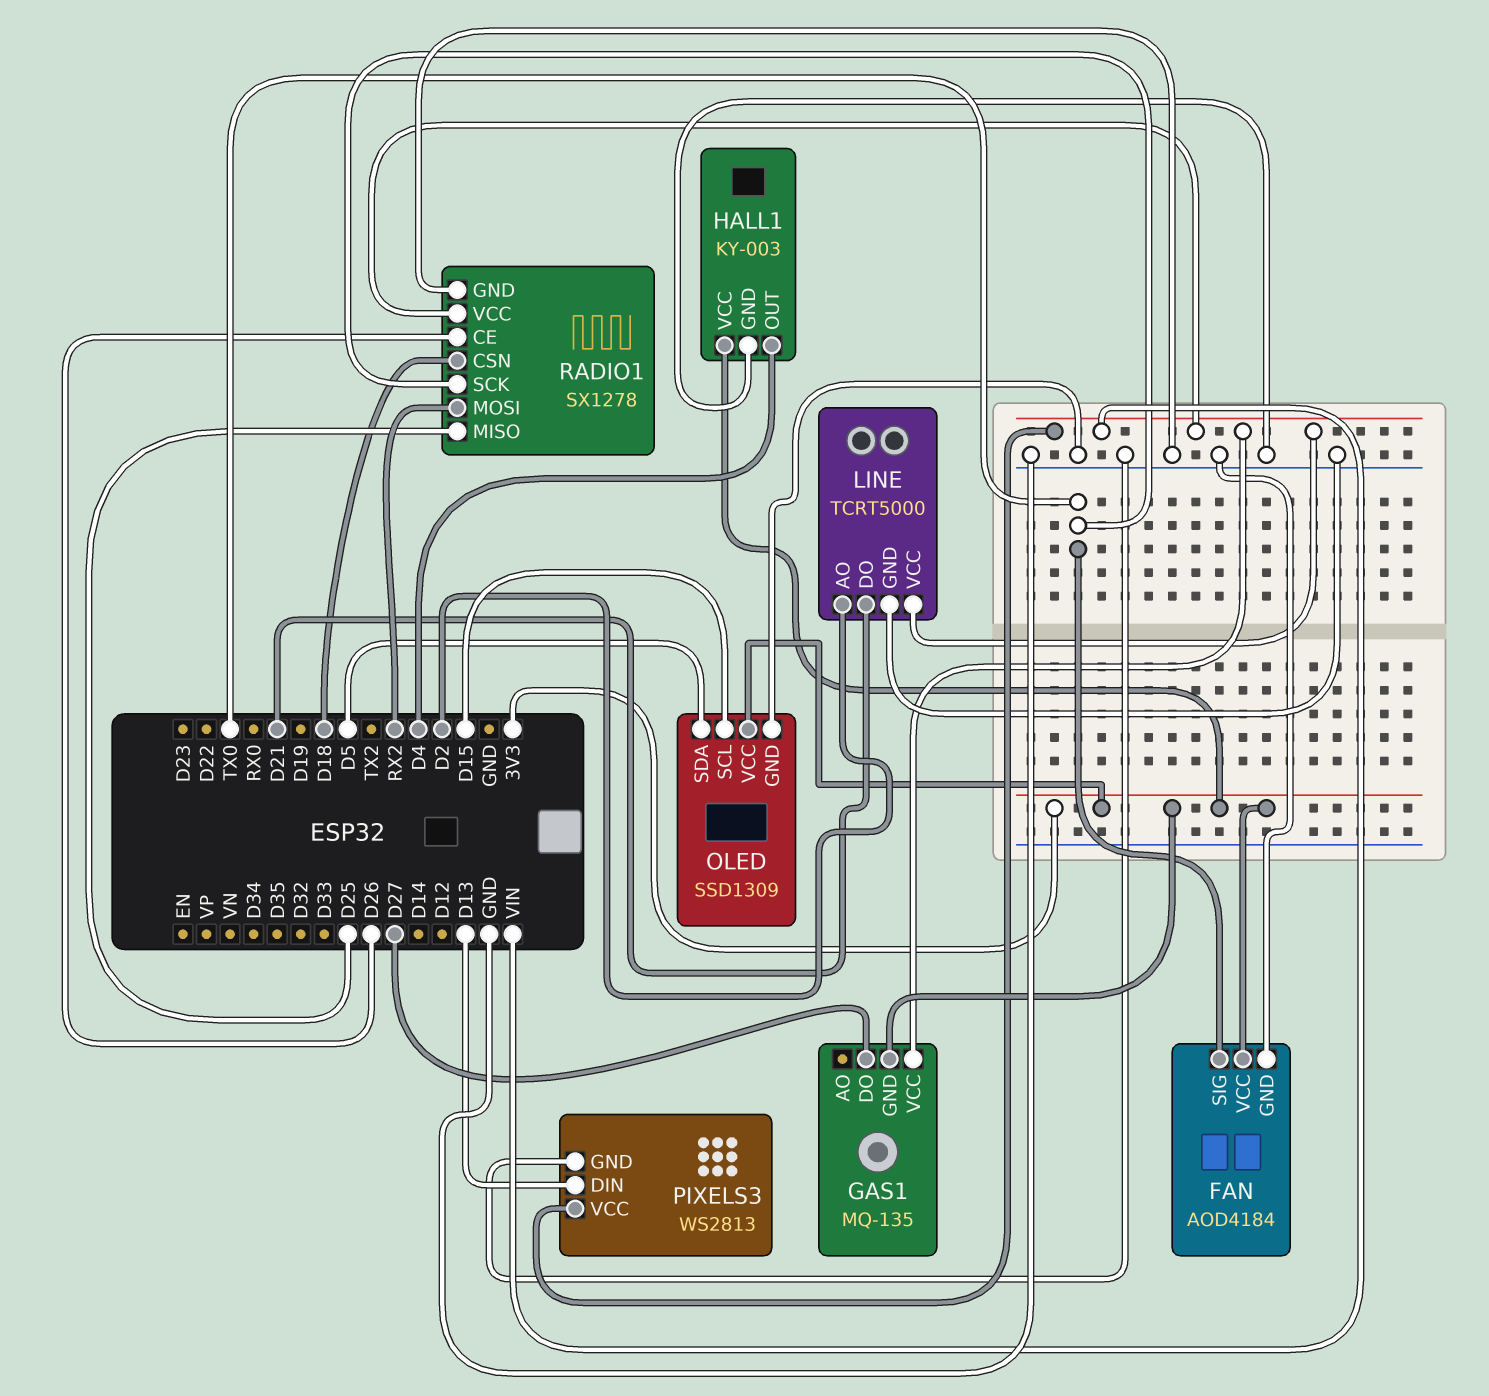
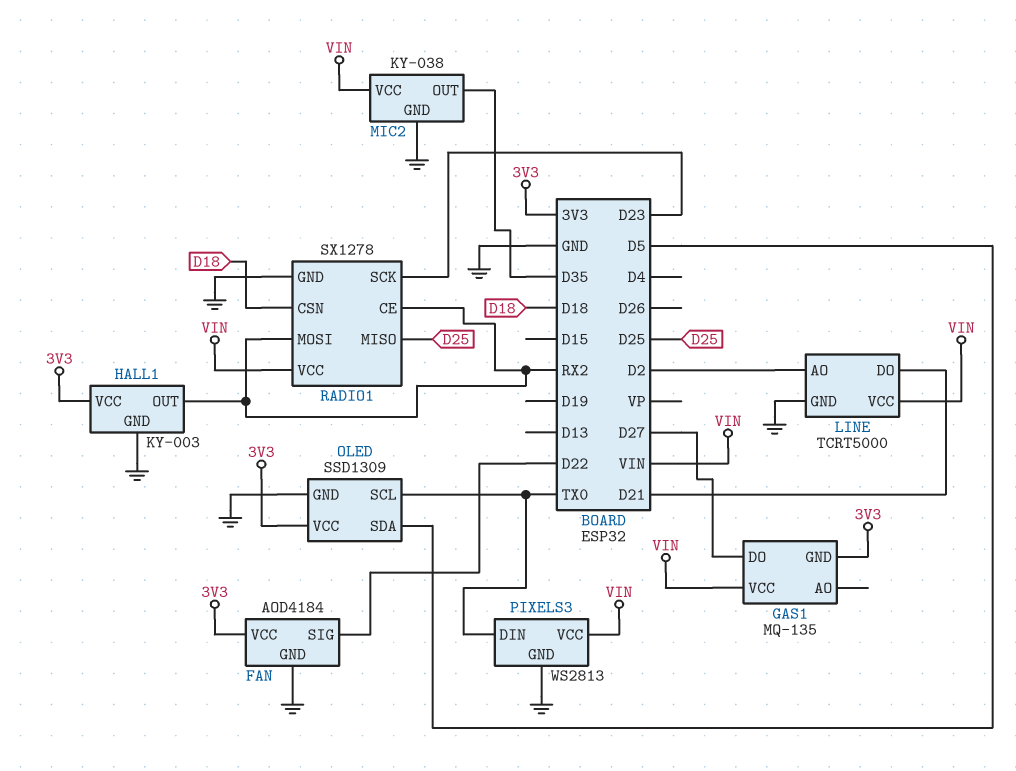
FAN pin SIG: TX0 -> D22
HALL1 pin OUT: D4 -> RX2
MIC2: none -> KY-038
MIC2 pin GND: none -> GND
MIC2 pin OUT: none -> D35
MIC2 pin VCC: none -> VIN
OLED pin SCL: D15 -> TX0
PIXELS3 pin DIN: D13 -> TX0
RADIO1 pin CE: D26 -> RX2
RADIO1 pin SCK: TX0 -> D23

